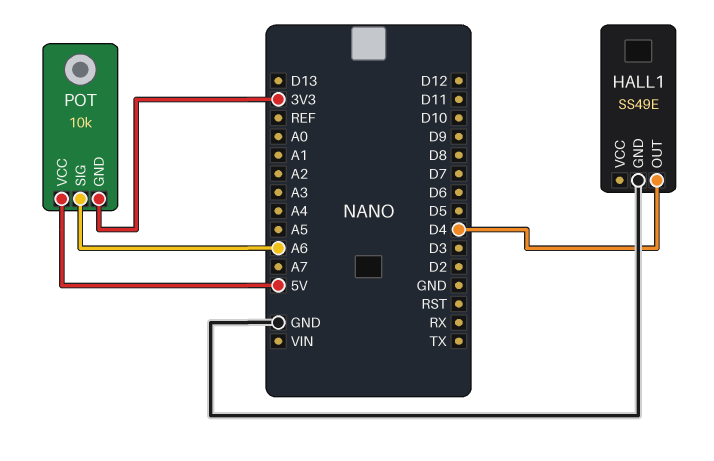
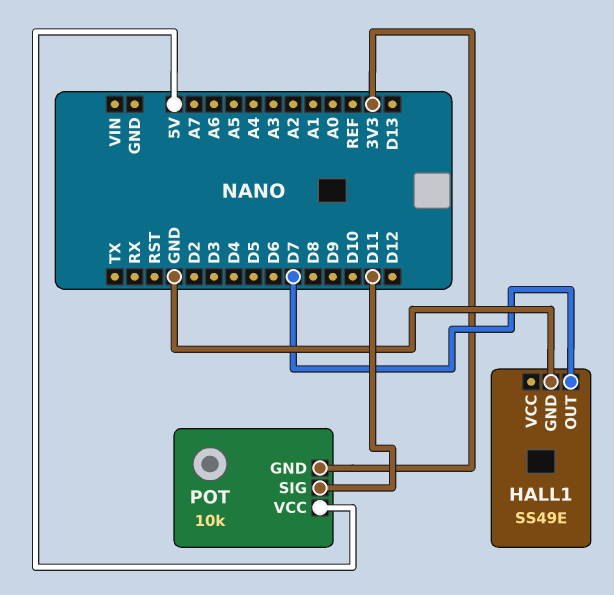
HALL1 pin OUT: D4 -> D7
POT pin SIG: A6 -> D11

